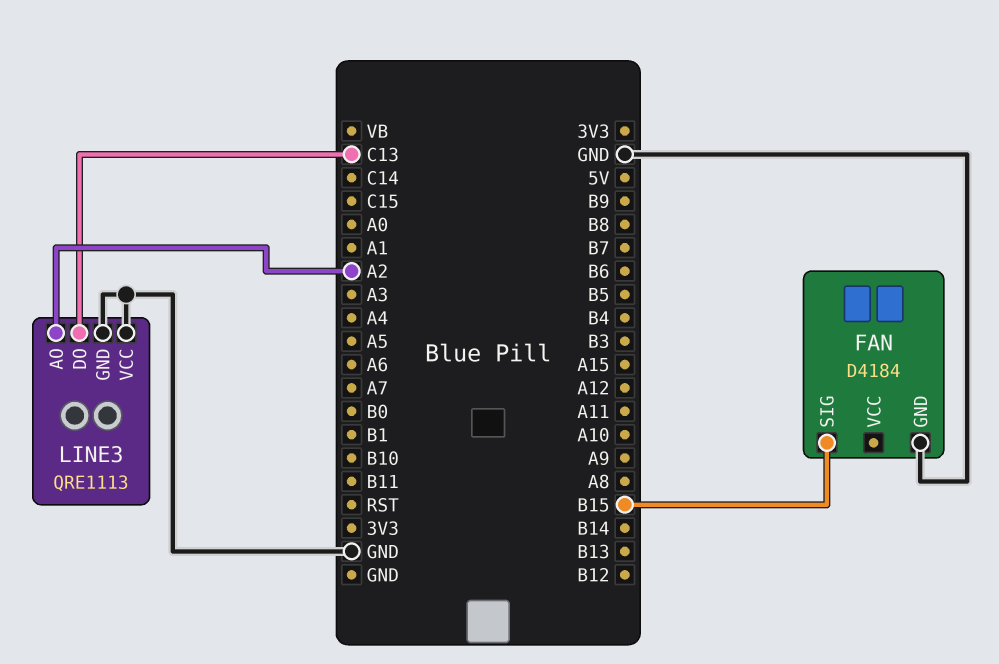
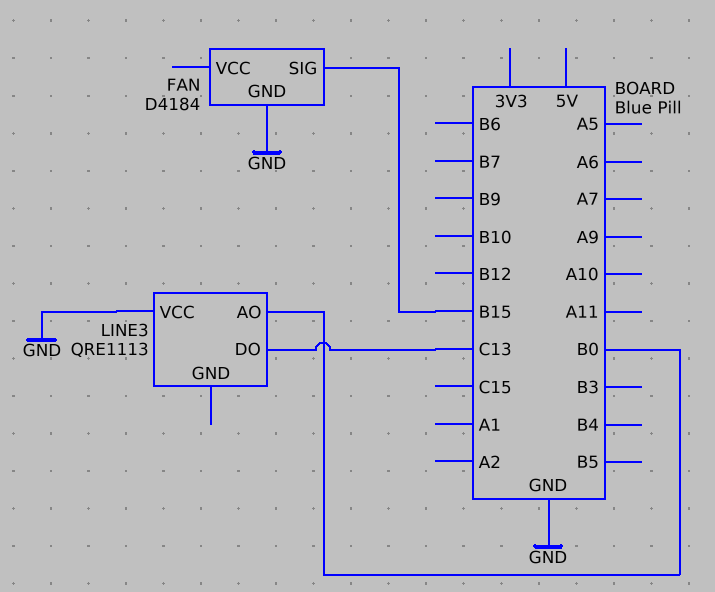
LINE3 pin AO: A2 -> B0
LINE3 pin GND: GND -> none

